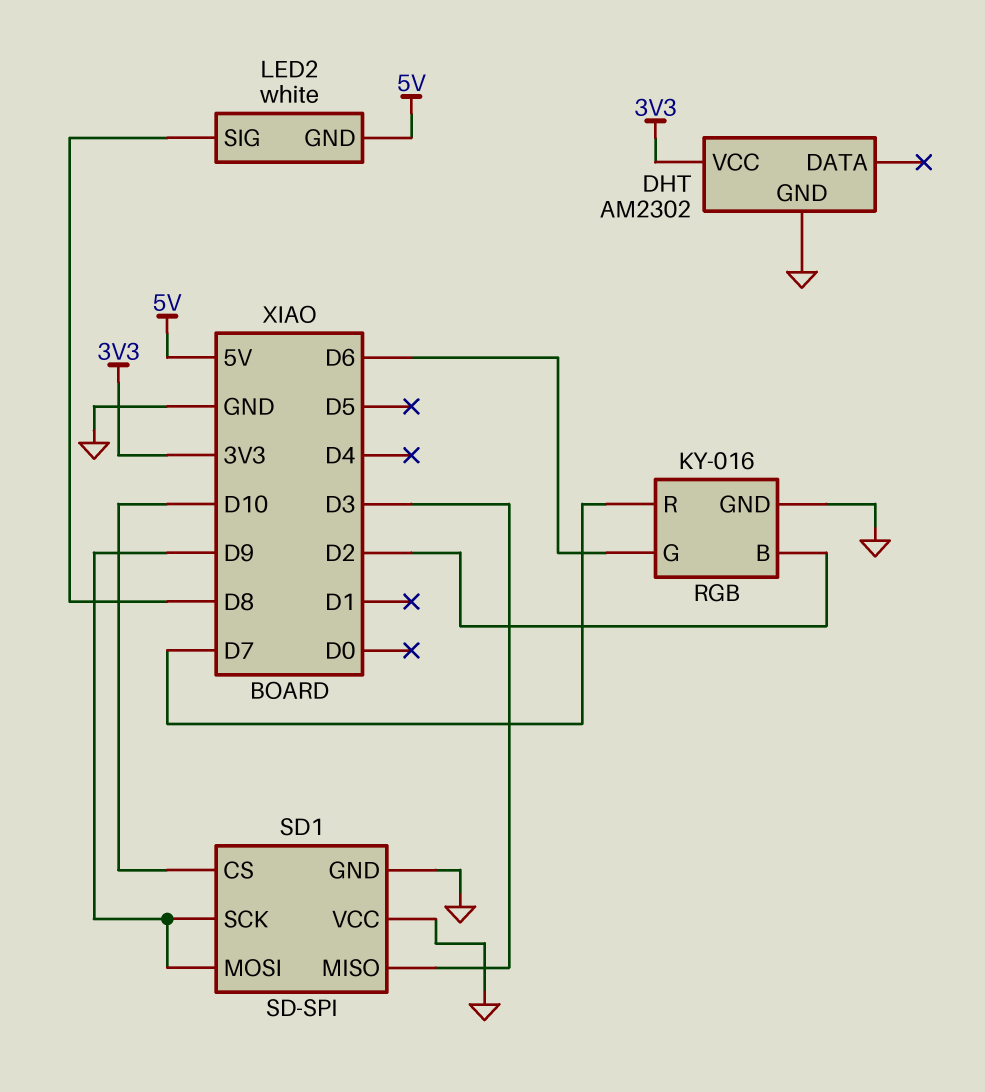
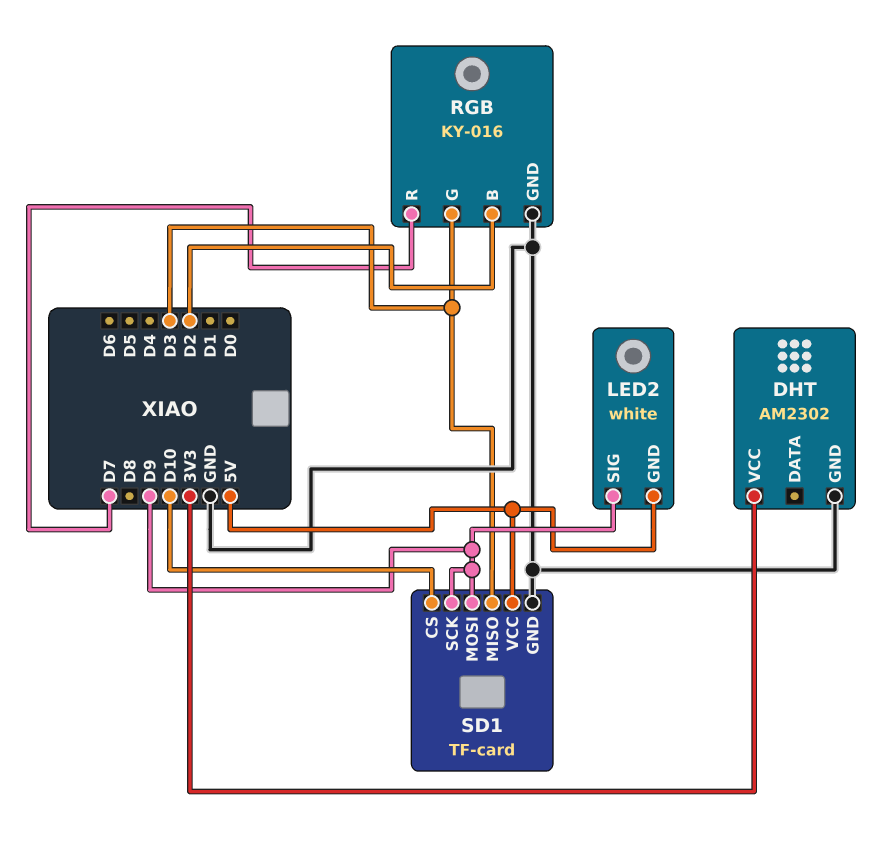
LED2 pin SIG: D8 -> D9
RGB pin G: D6 -> D3
SD1: SD-SPI -> TF-card
SD1 pin VCC: GND -> 5V

